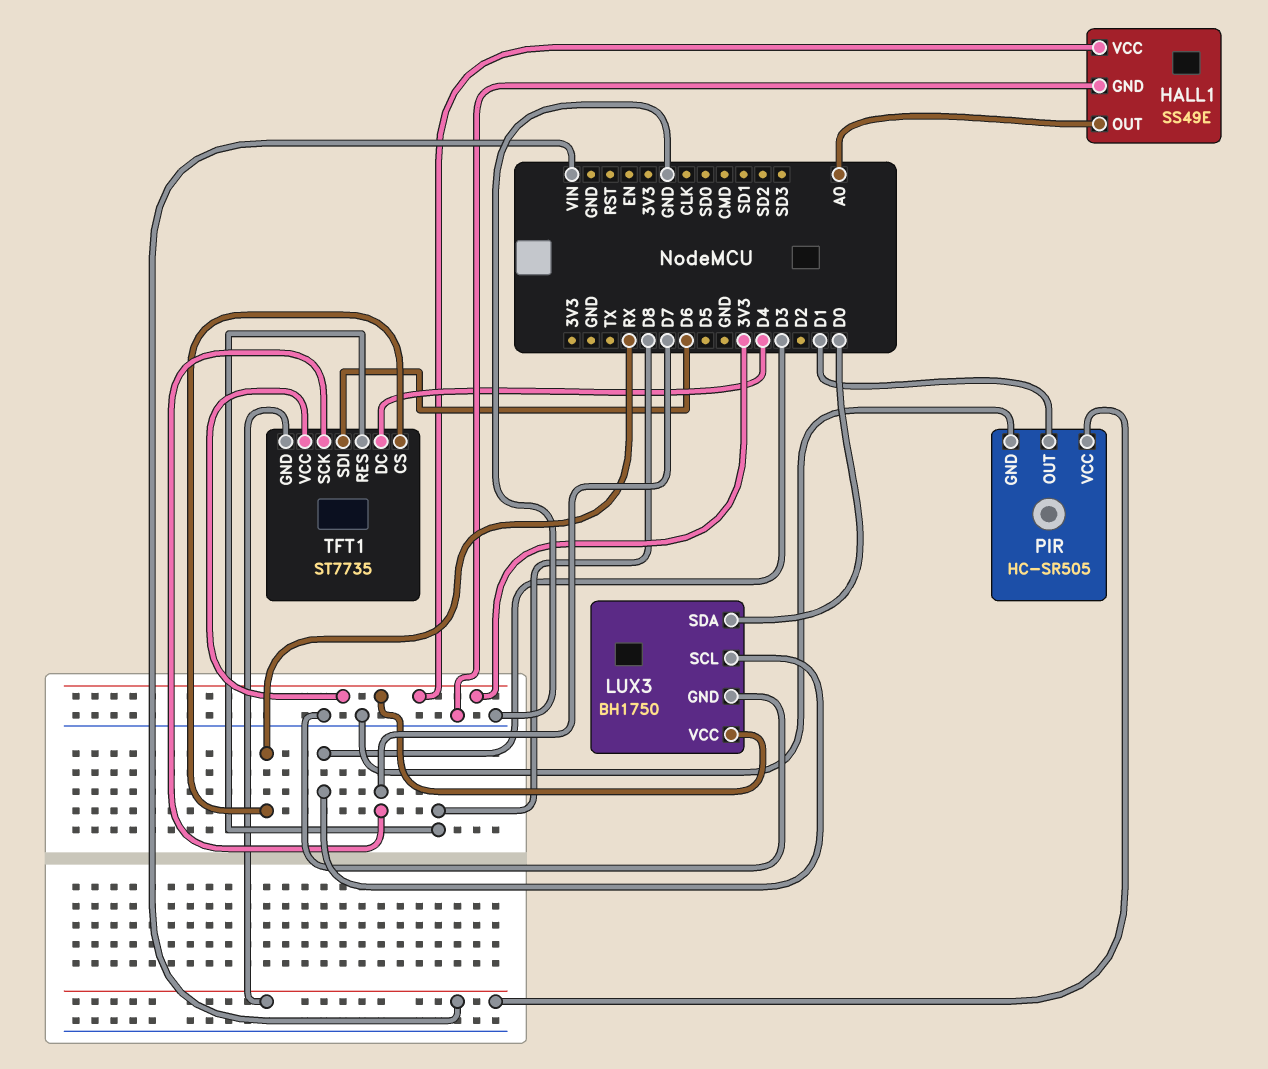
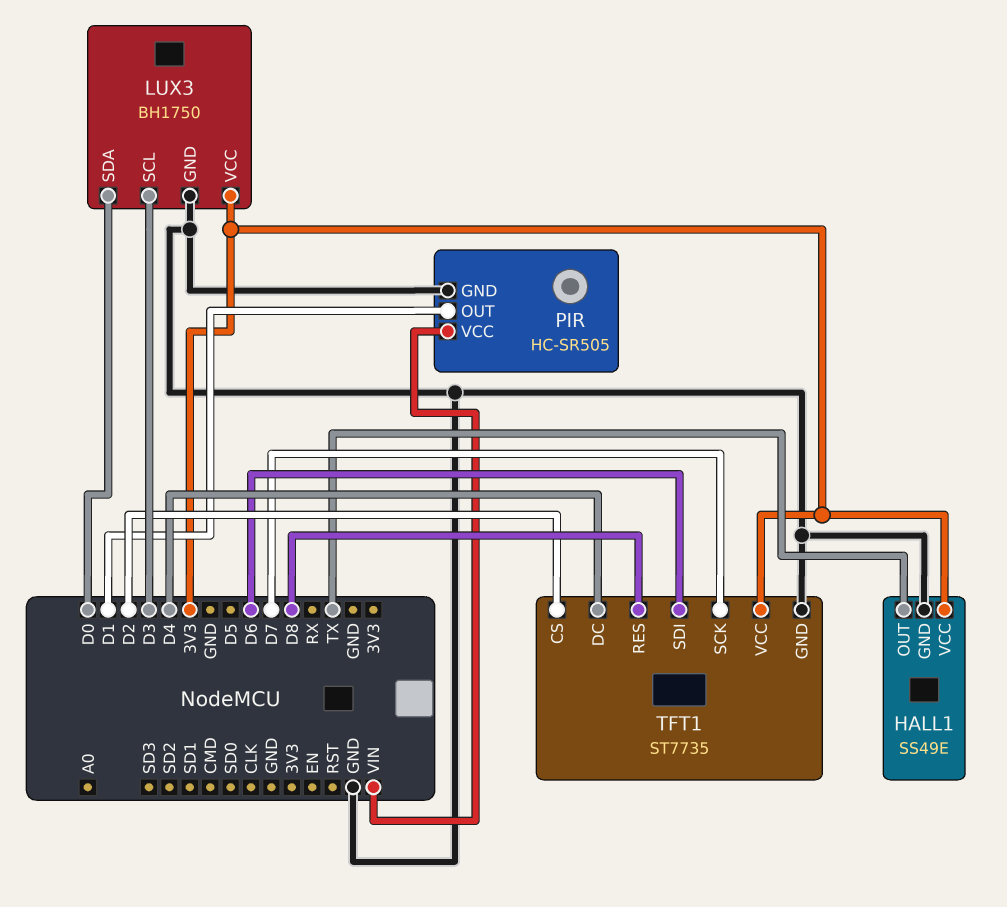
HALL1 pin OUT: A0 -> TX
TFT1 pin CS: RX -> D2
TFT1 pin GND: VIN -> GND

